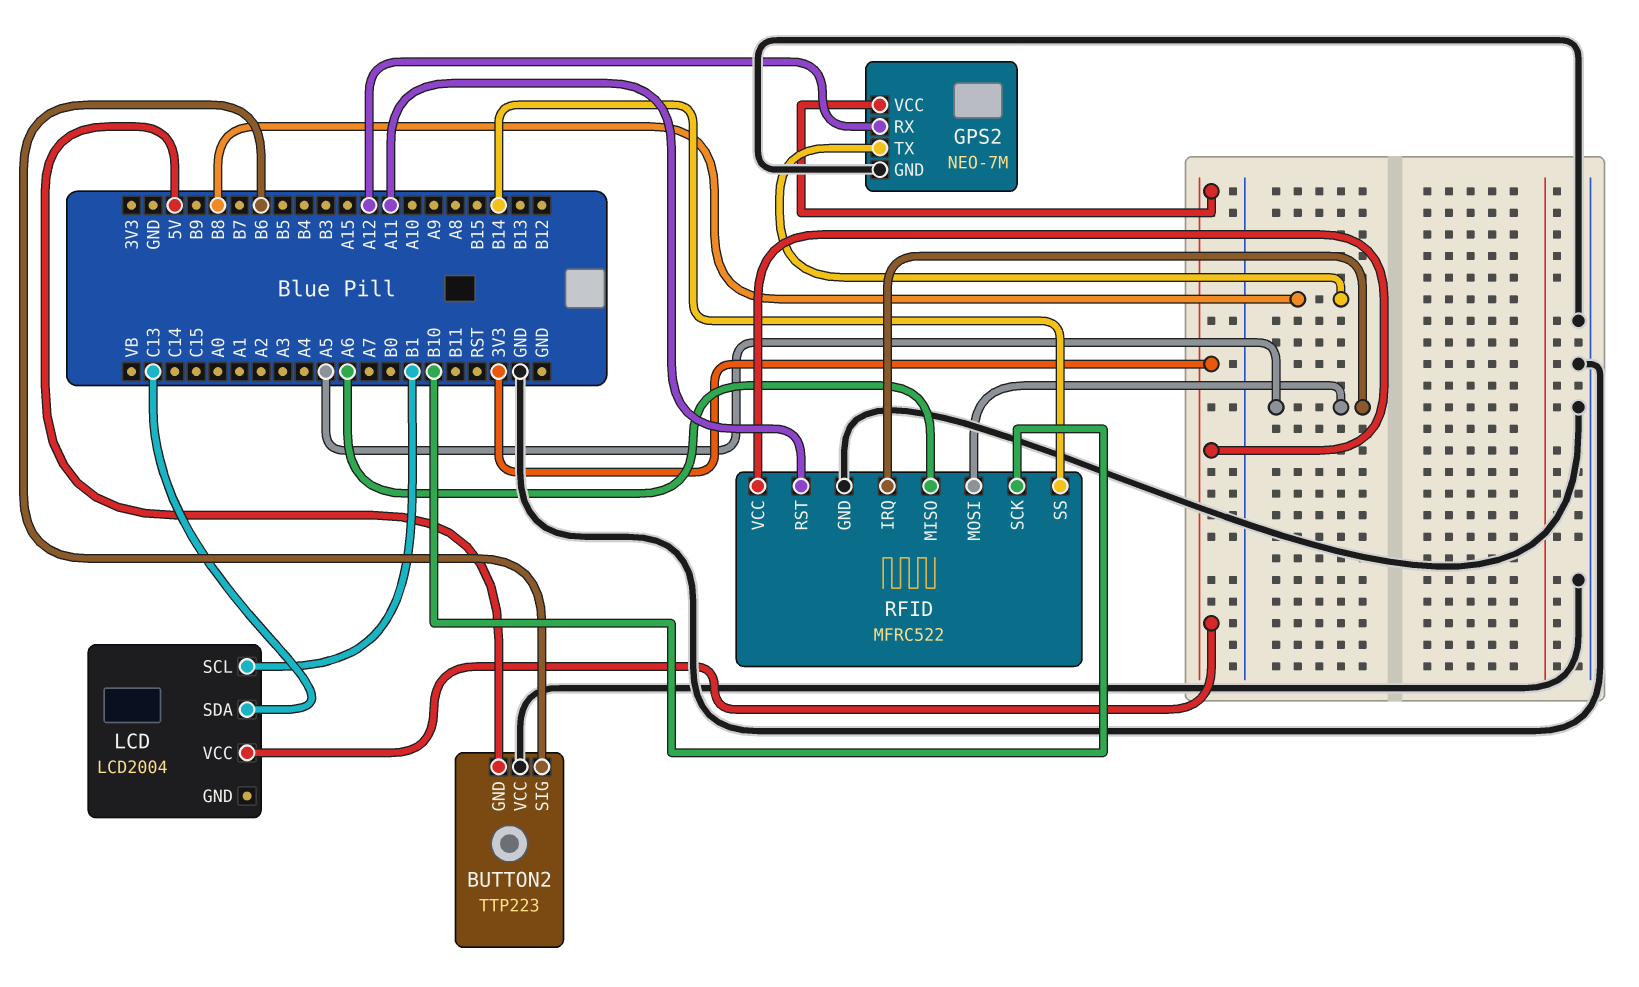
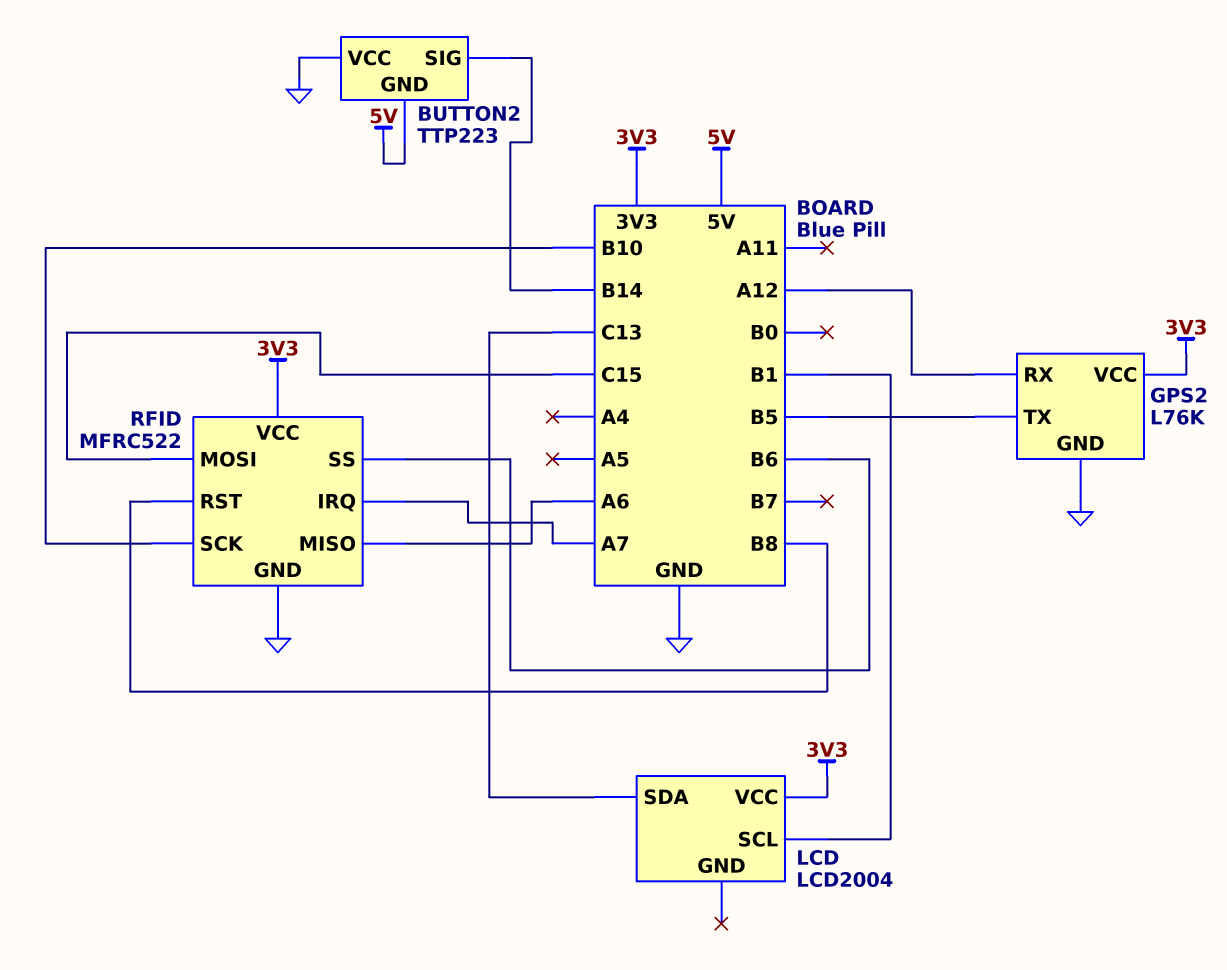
BUTTON2 pin SIG: B6 -> B14
GPS2: NEO-7M -> L76K
GPS2 pin TX: B8 -> B5
RFID pin IRQ: A5 -> A7
RFID pin MOSI: A5 -> C15
RFID pin RST: A11 -> B8
RFID pin SS: B14 -> B6

